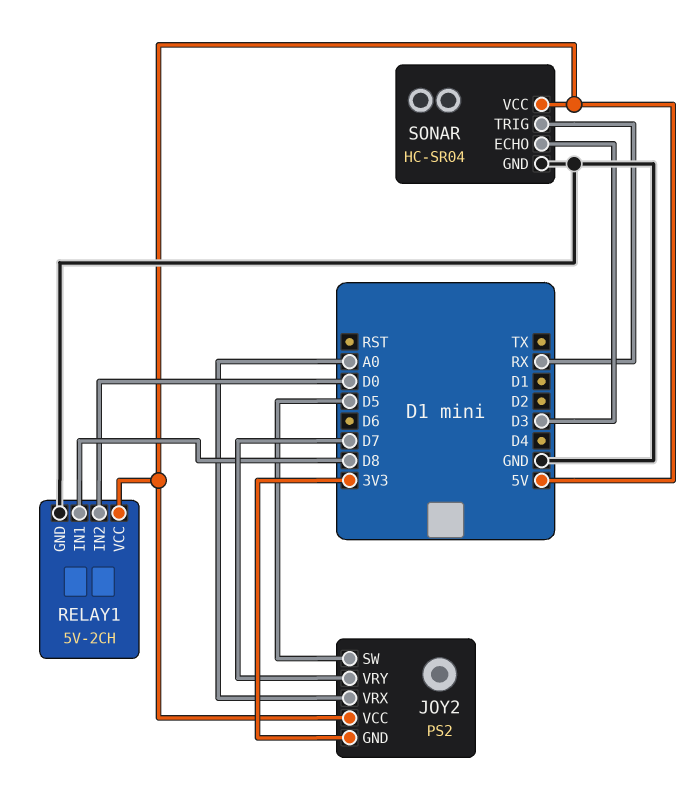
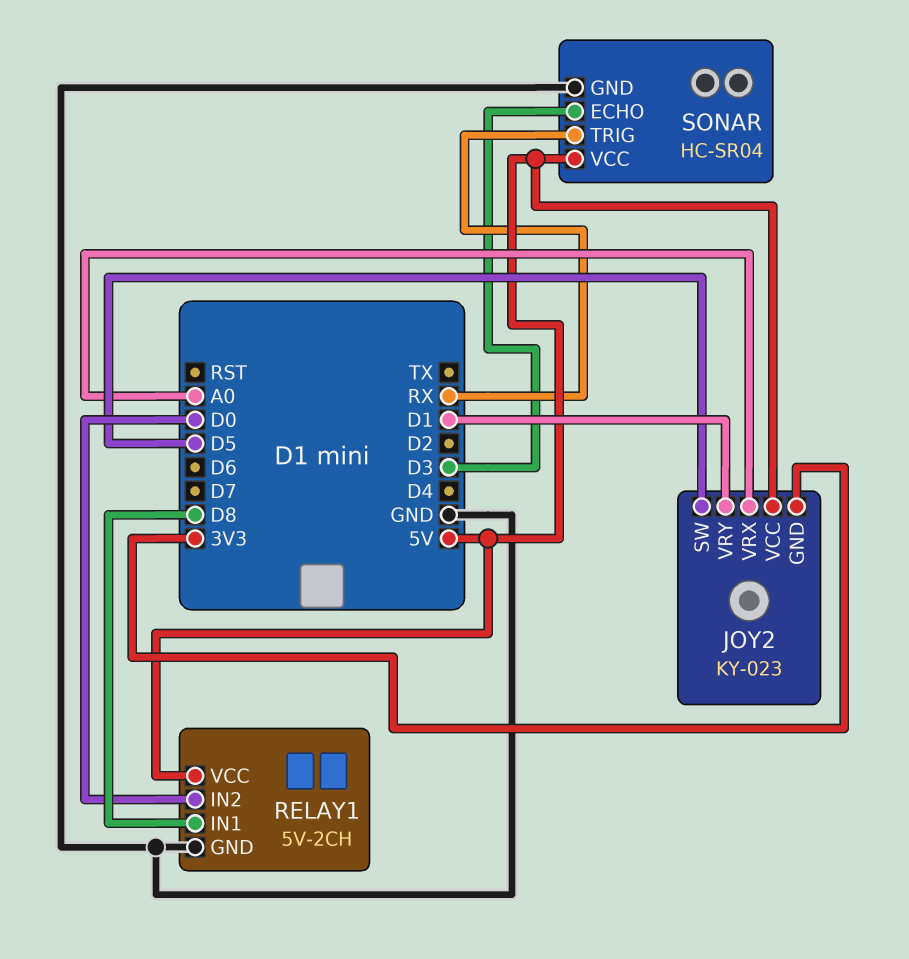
JOY2: PS2 -> KY-023
JOY2 pin VRY: D7 -> D1

